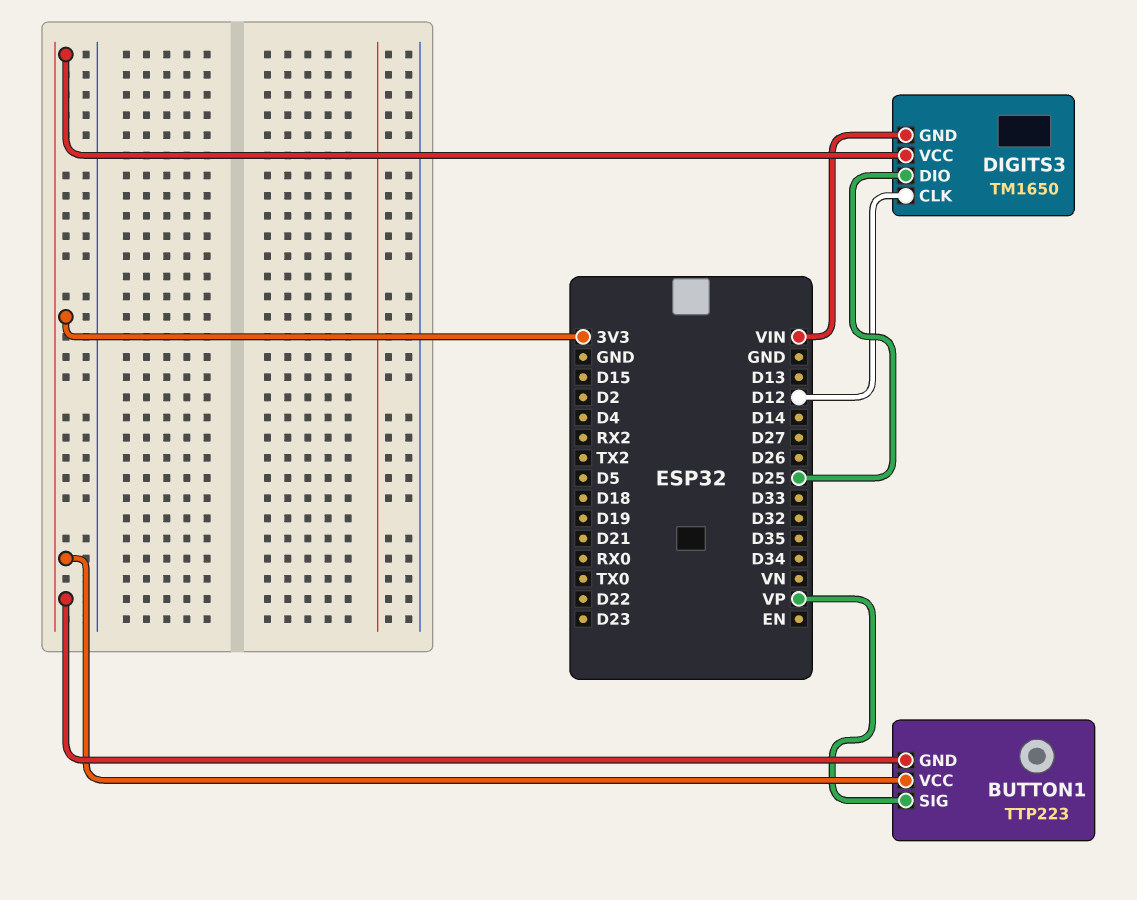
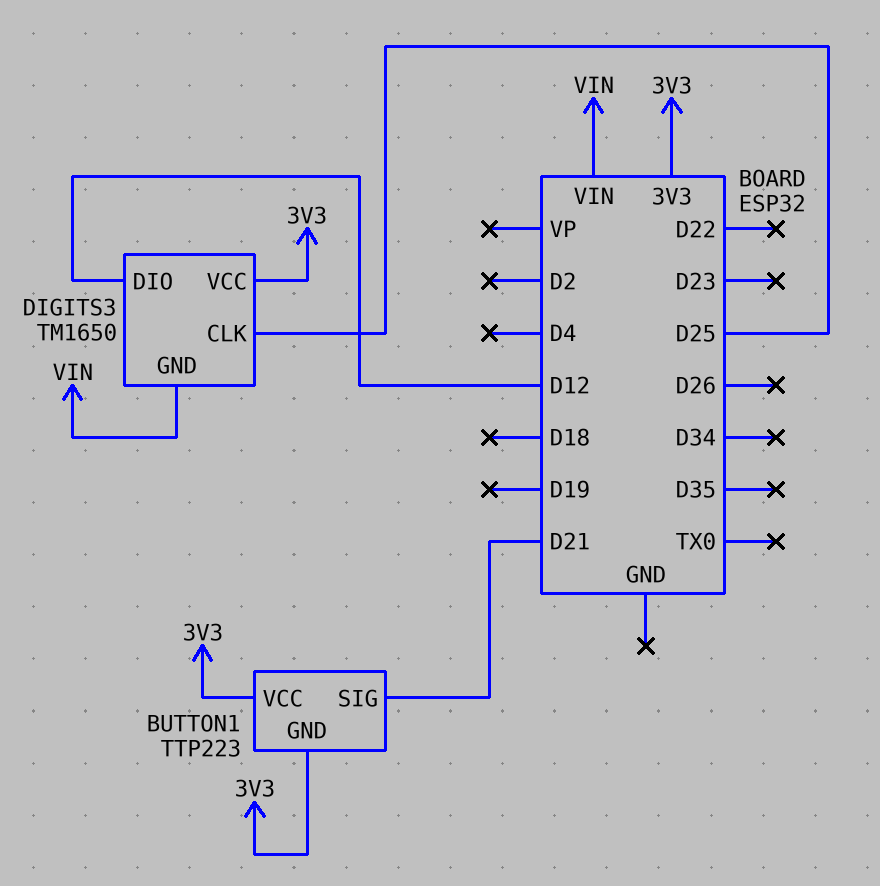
BUTTON1 pin SIG: VP -> D21
DIGITS3 pin CLK: D12 -> D25
DIGITS3 pin DIO: D25 -> D12

